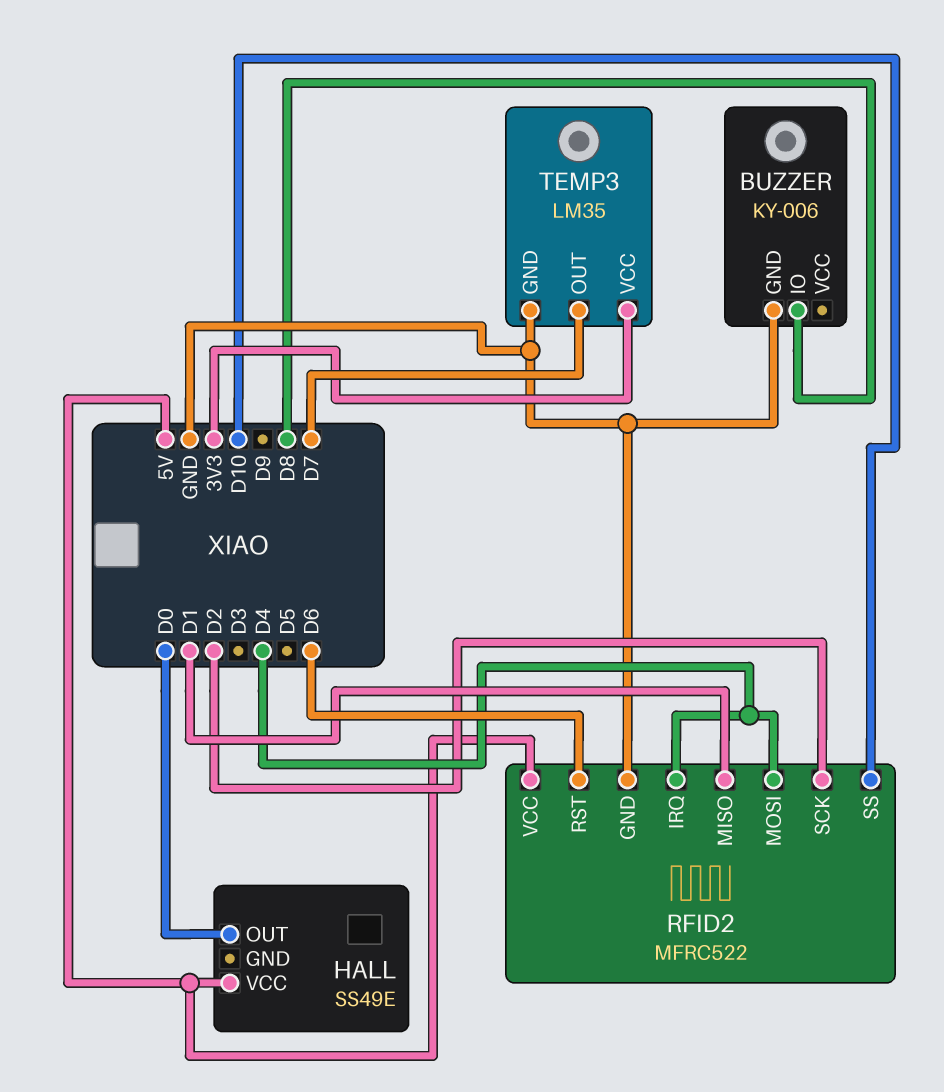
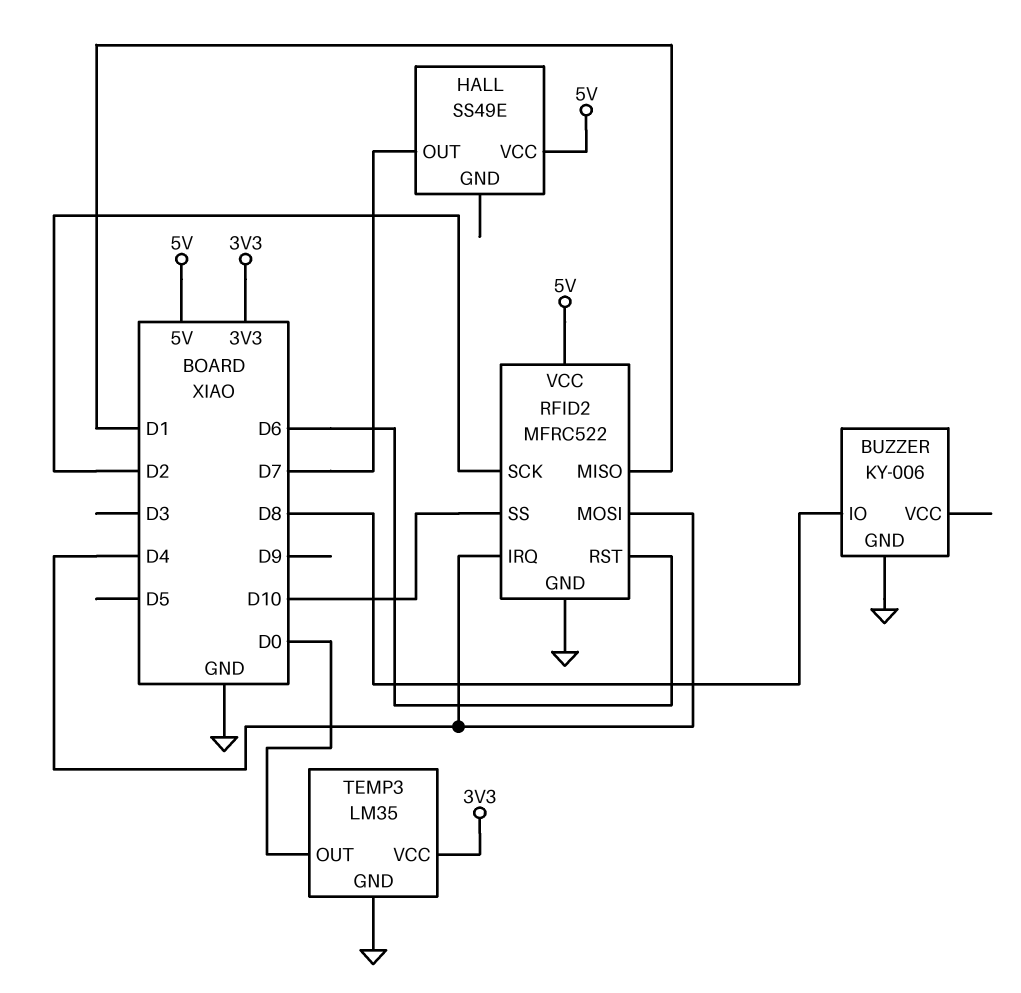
HALL pin OUT: D0 -> D7
TEMP3 pin OUT: D7 -> D0

